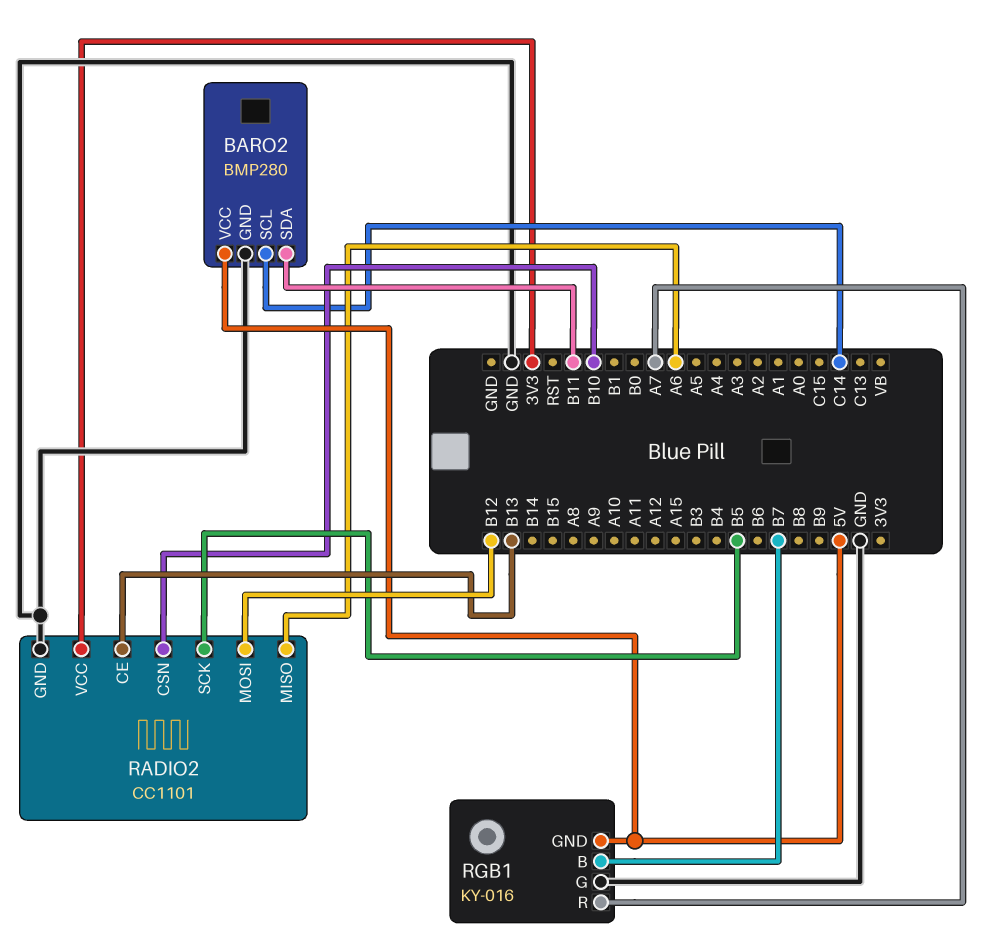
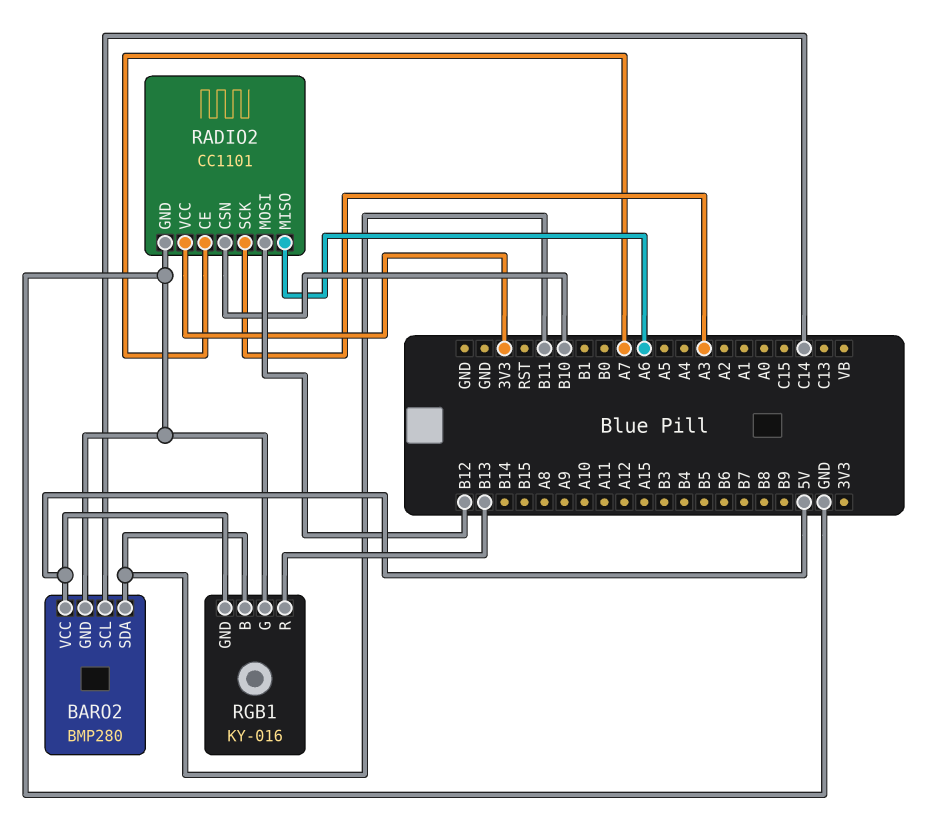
RADIO2 pin CE: B13 -> A7
RADIO2 pin SCK: B5 -> A3
RGB1 pin B: B7 -> B11
RGB1 pin R: A7 -> B13

